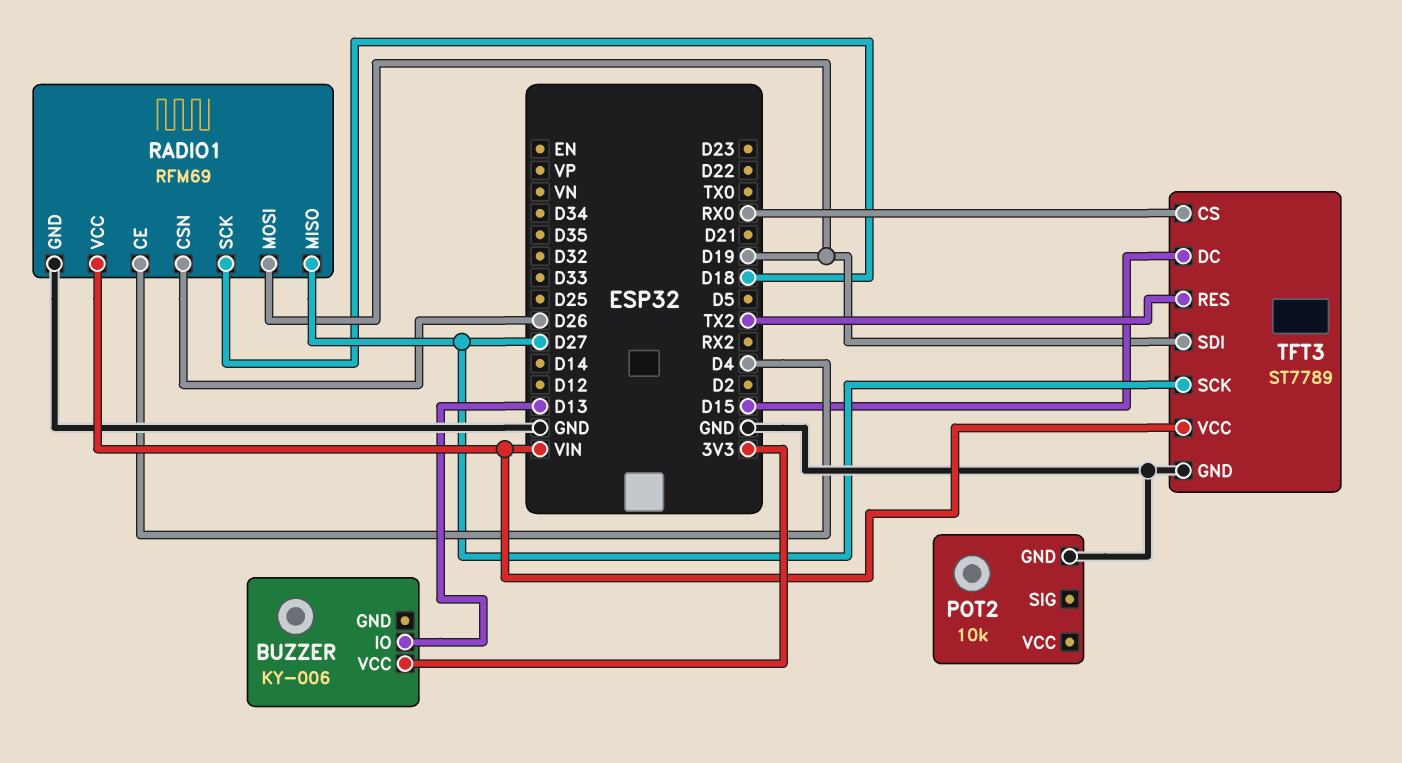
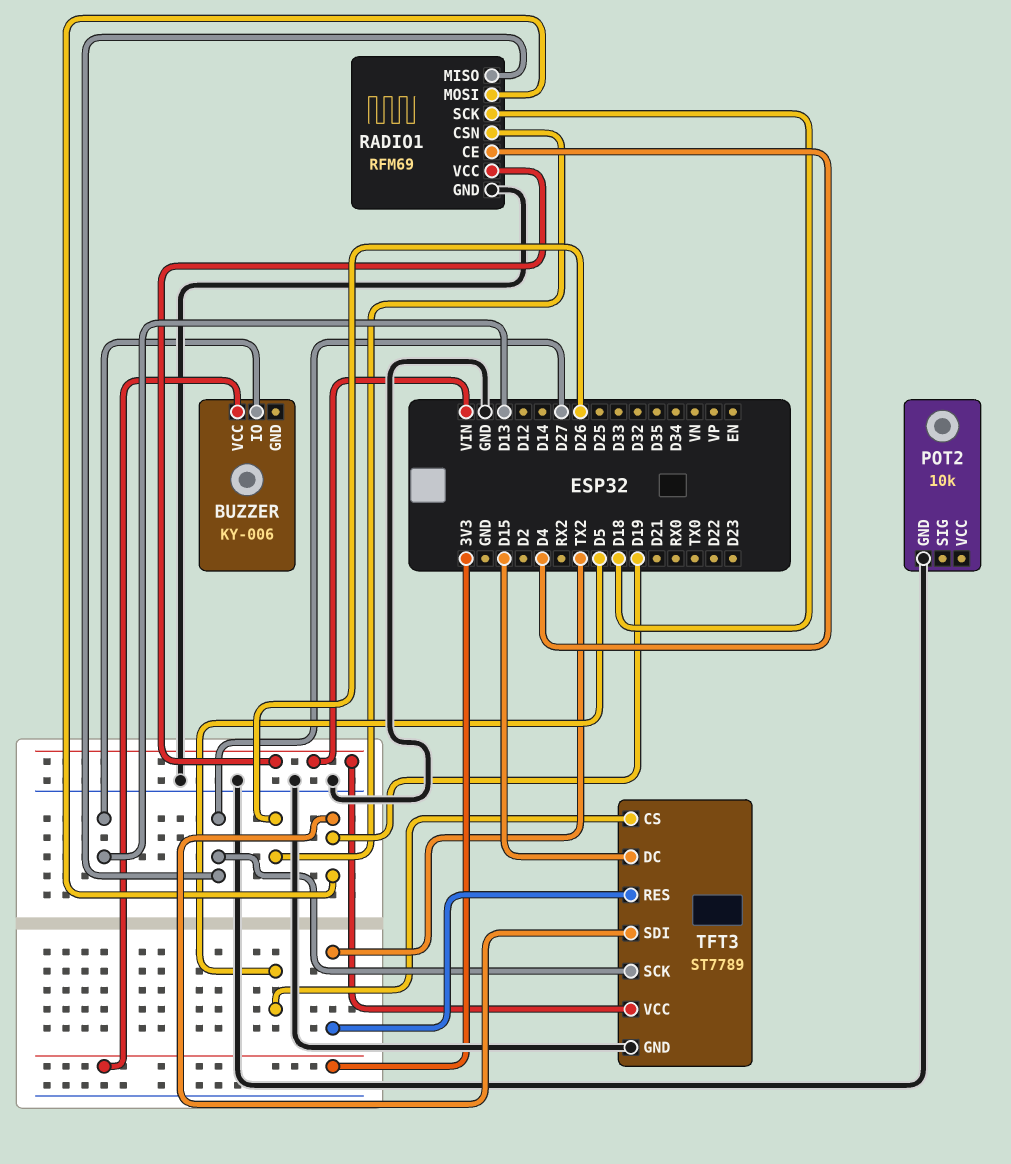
TFT3 pin CS: RX0 -> D5

